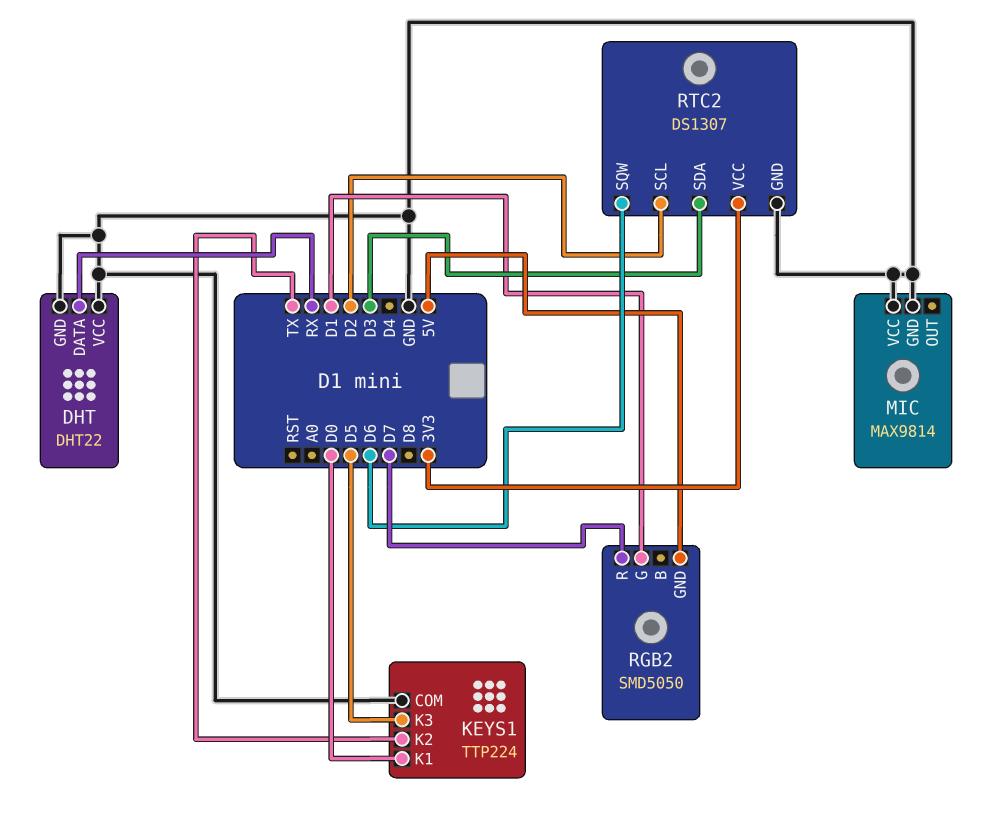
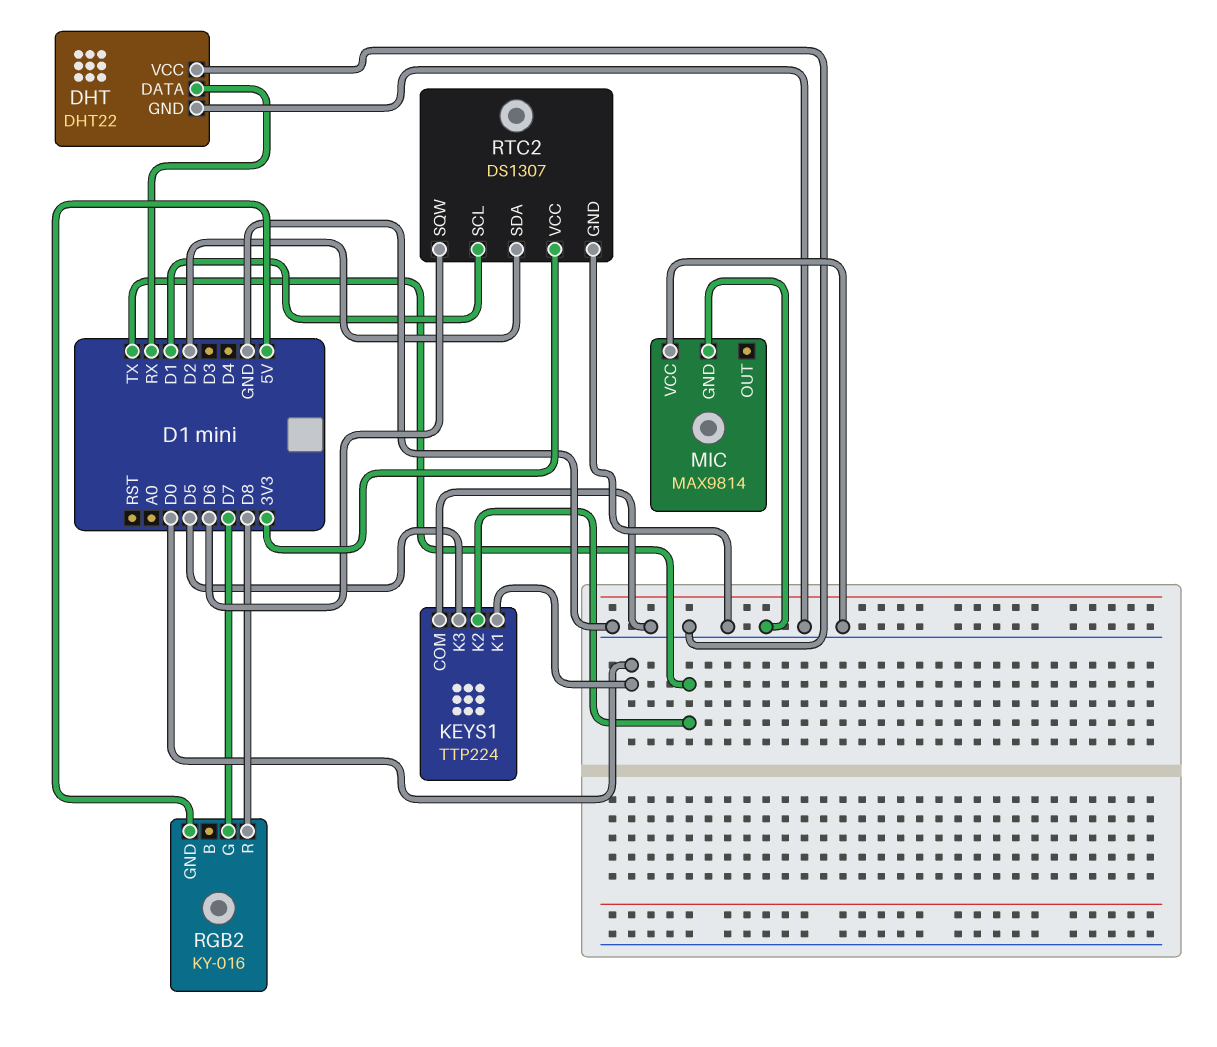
RGB2: SMD5050 -> KY-016
RGB2 pin G: D1 -> D7
RGB2 pin R: D7 -> D8
RTC2 pin SCL: D2 -> D1
RTC2 pin SDA: D3 -> D2

